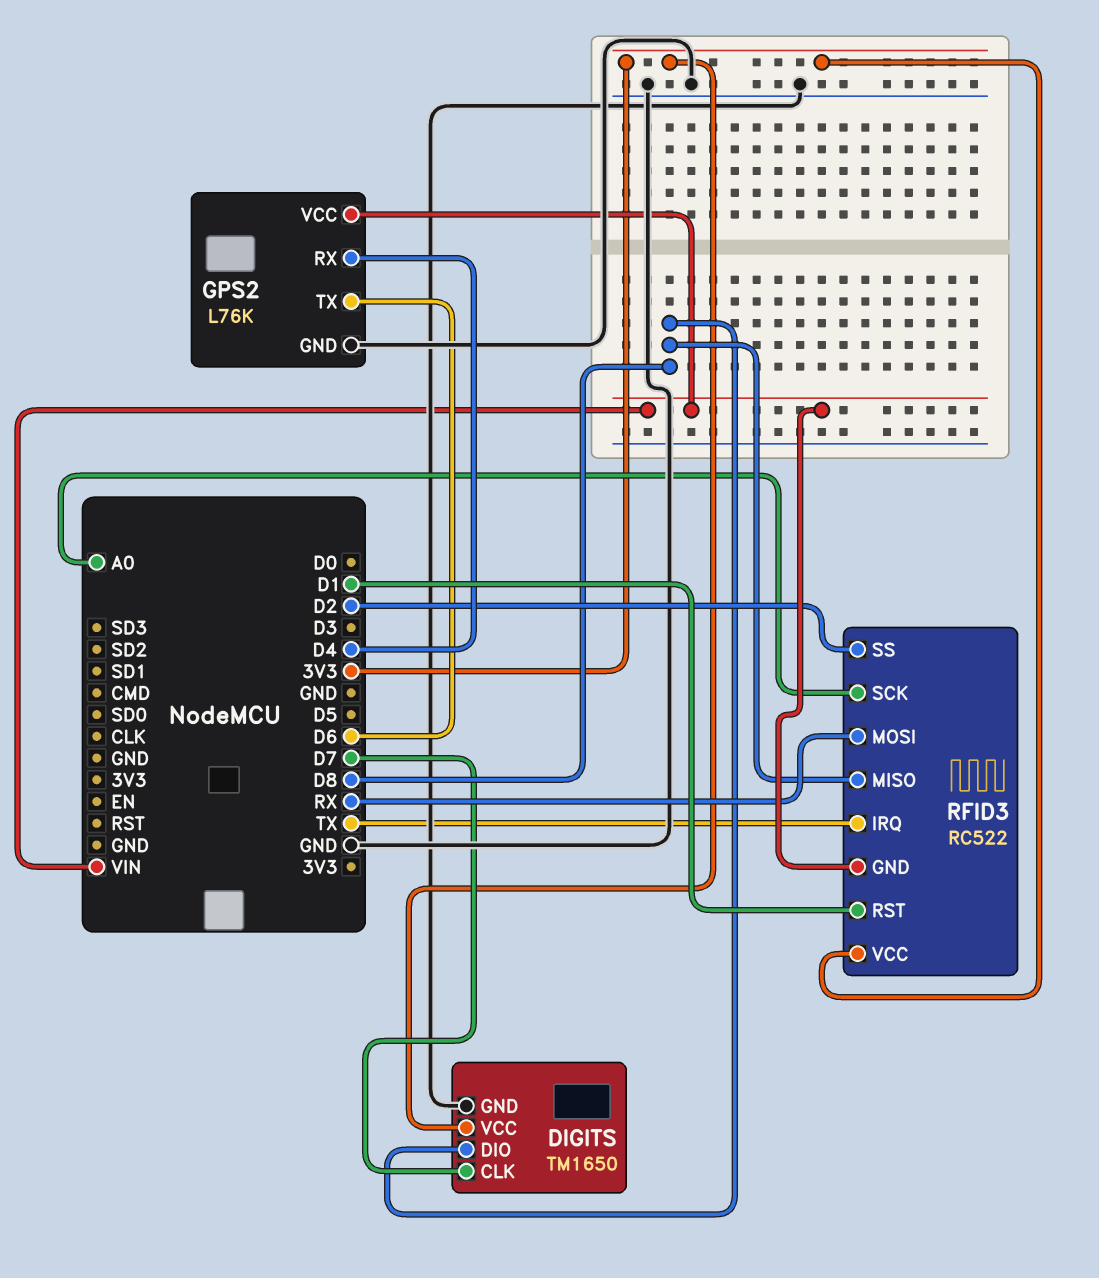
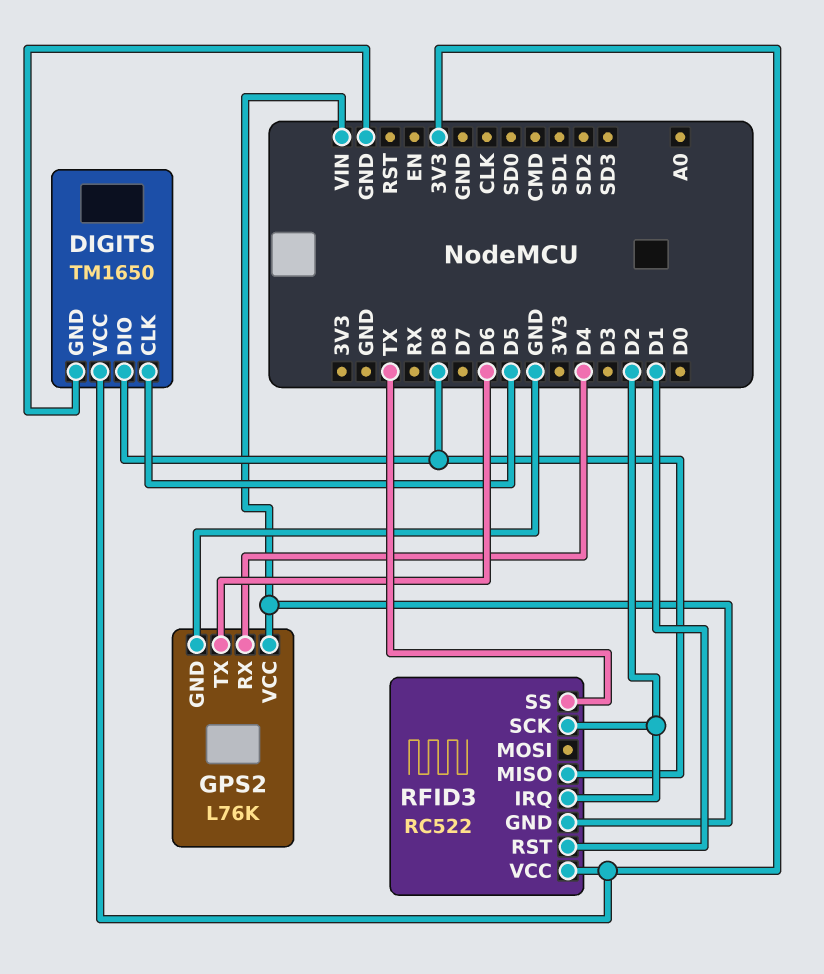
DIGITS pin CLK: D7 -> D5
RFID3 pin IRQ: TX -> D2
RFID3 pin MOSI: RX -> none
RFID3 pin SCK: A0 -> D2
RFID3 pin SS: D2 -> TX

